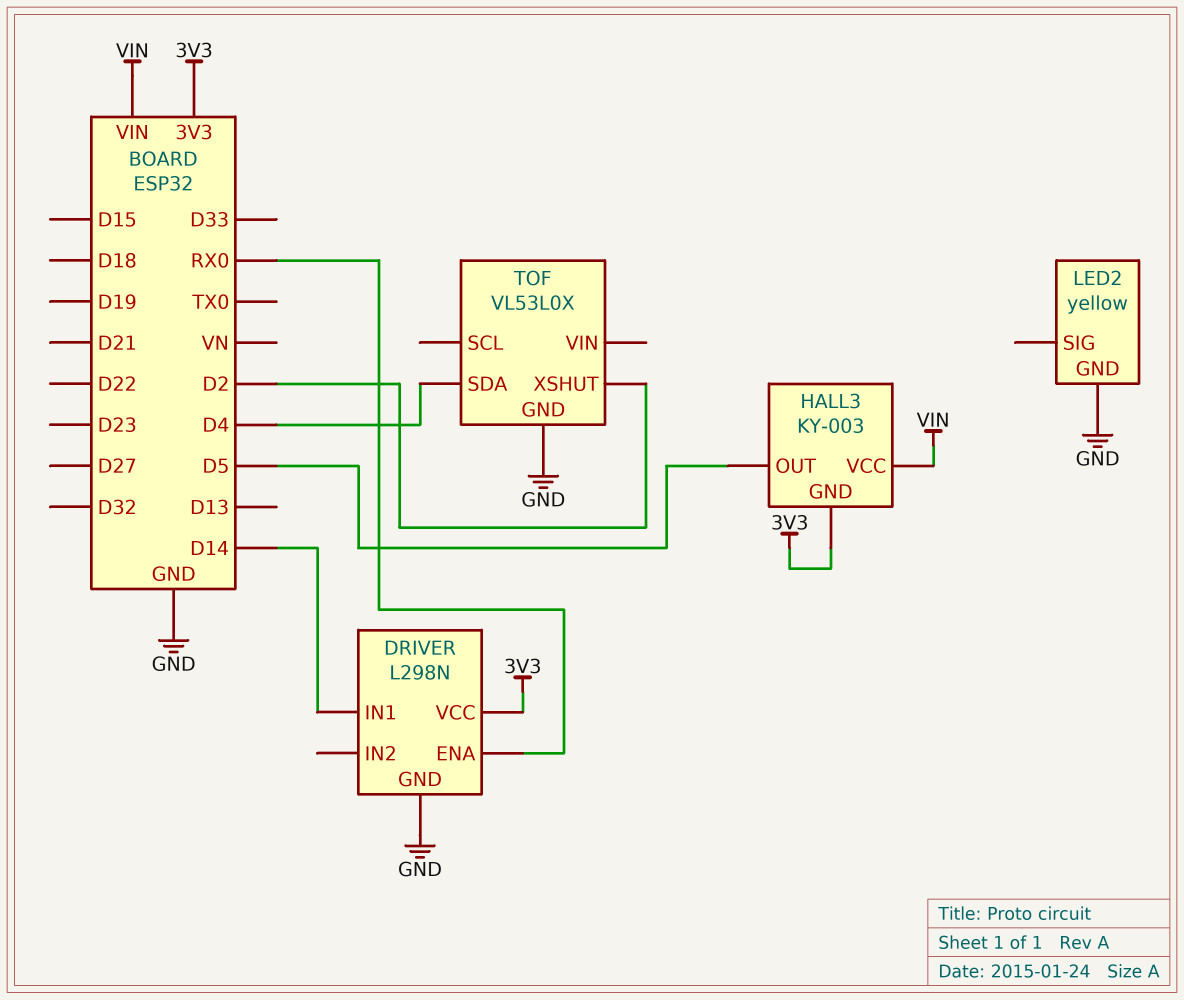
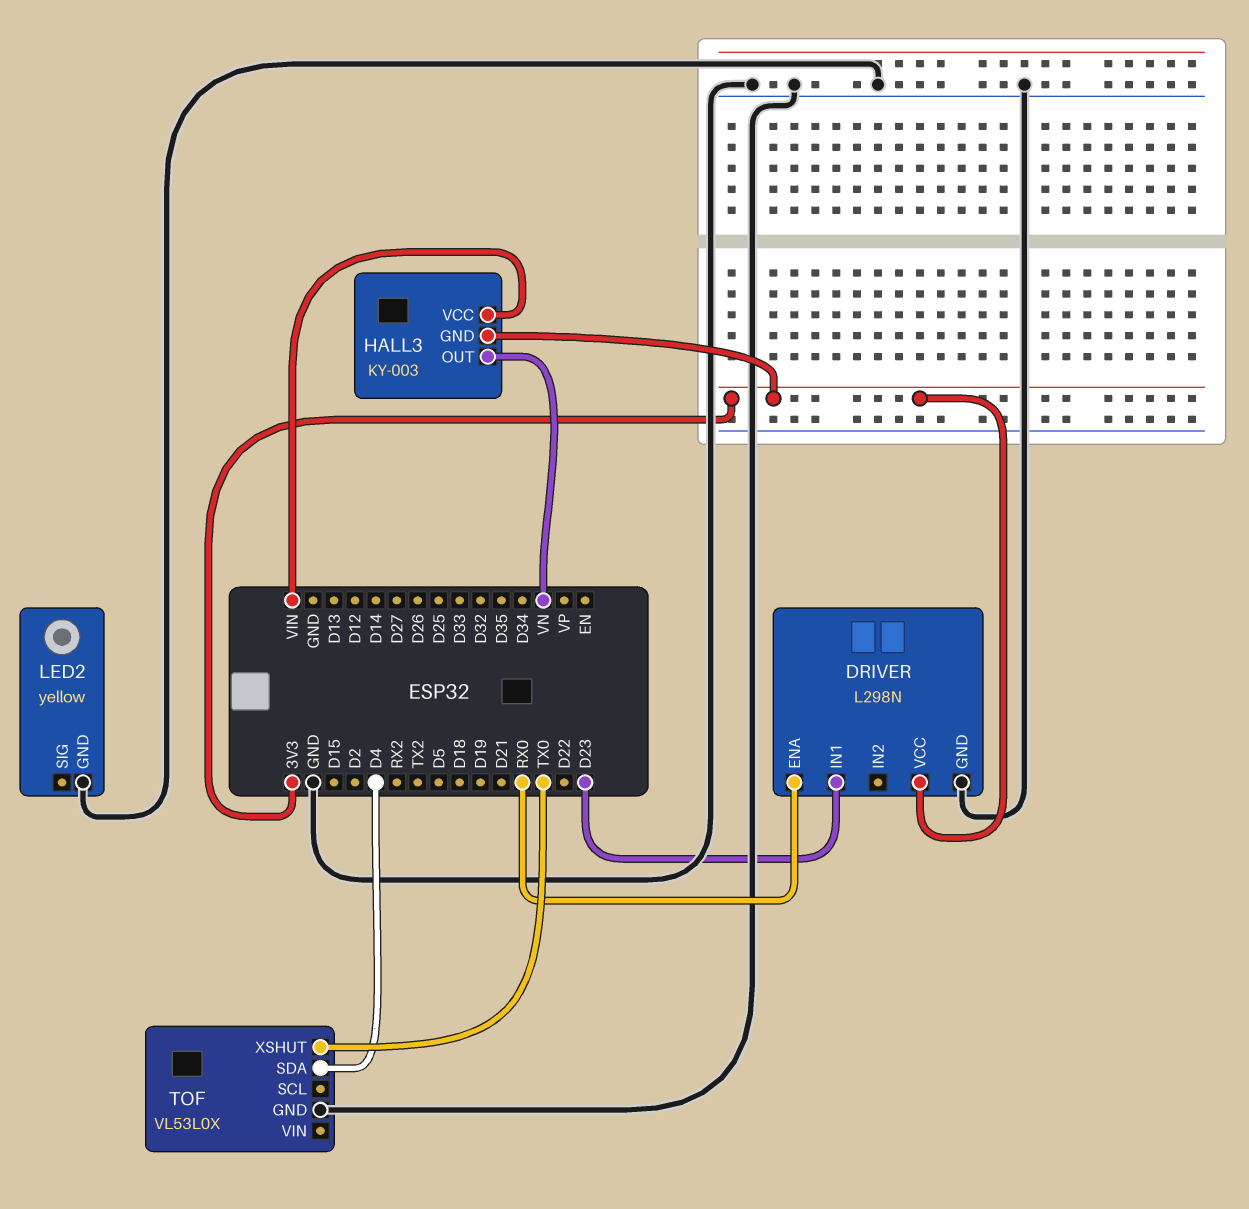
DRIVER pin IN1: D14 -> D23
HALL3 pin OUT: D5 -> VN
TOF pin XSHUT: D2 -> TX0

